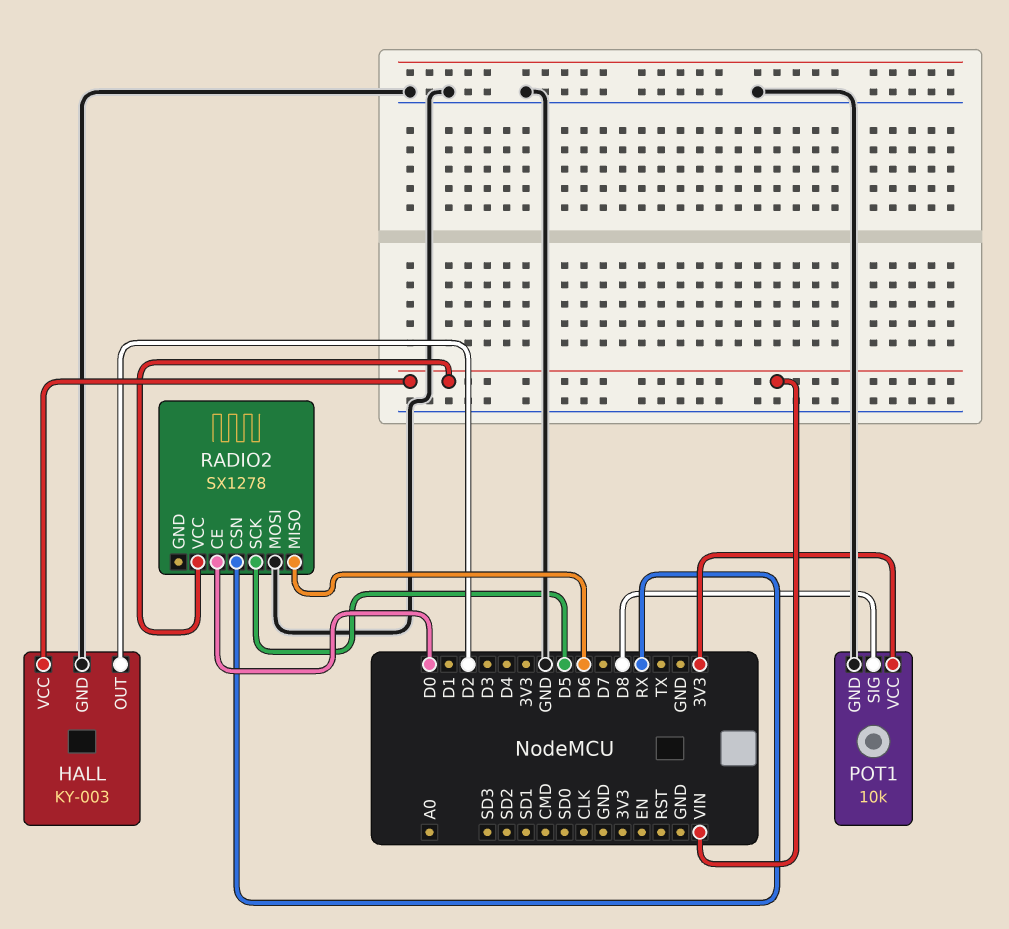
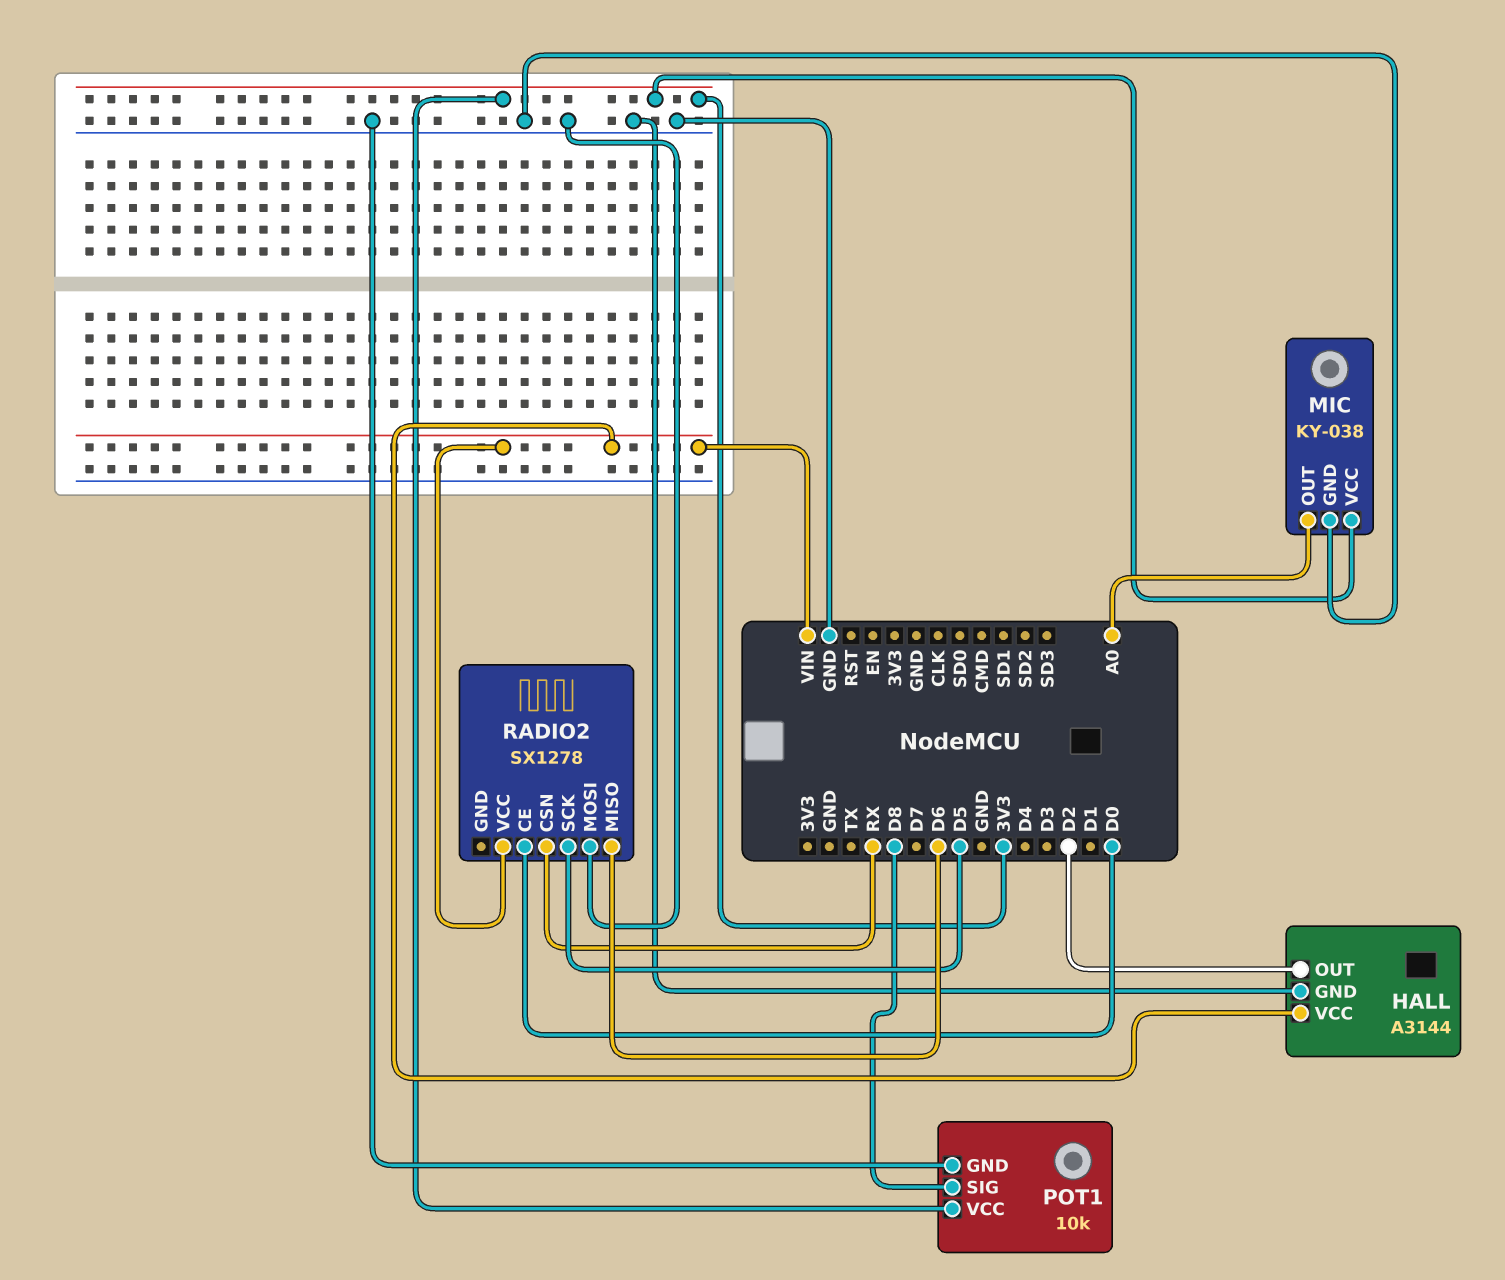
HALL: KY-003 -> A3144
MIC: none -> KY-038
MIC pin GND: none -> GND
MIC pin OUT: none -> A0
MIC pin VCC: none -> 3V3

